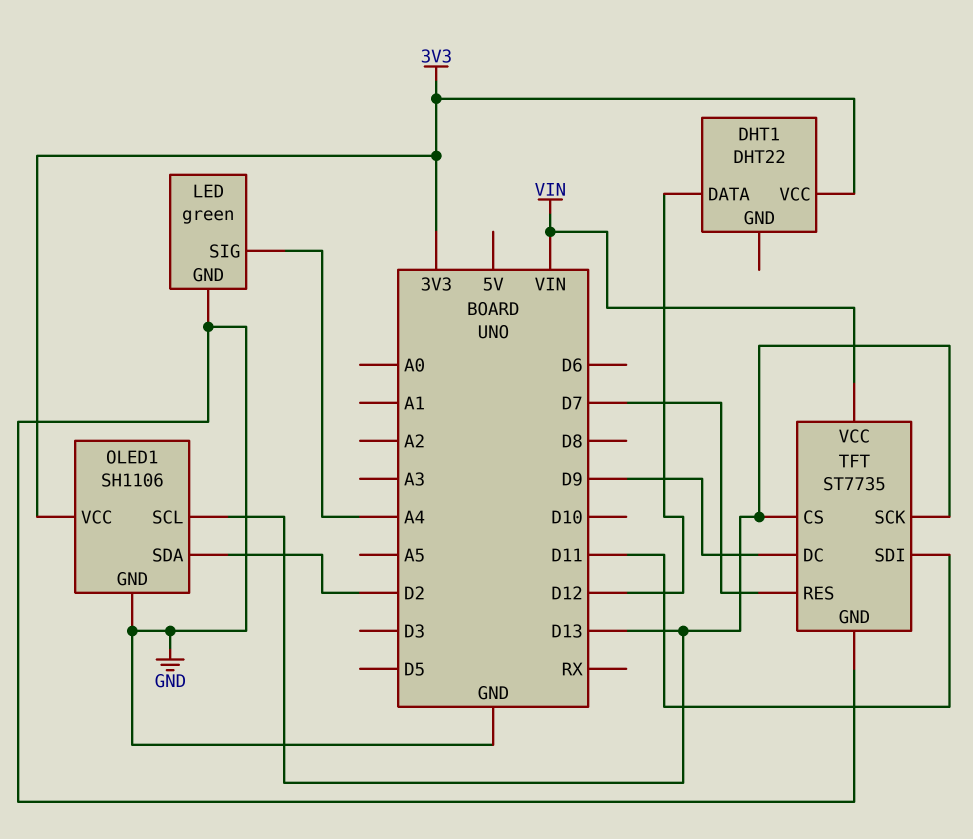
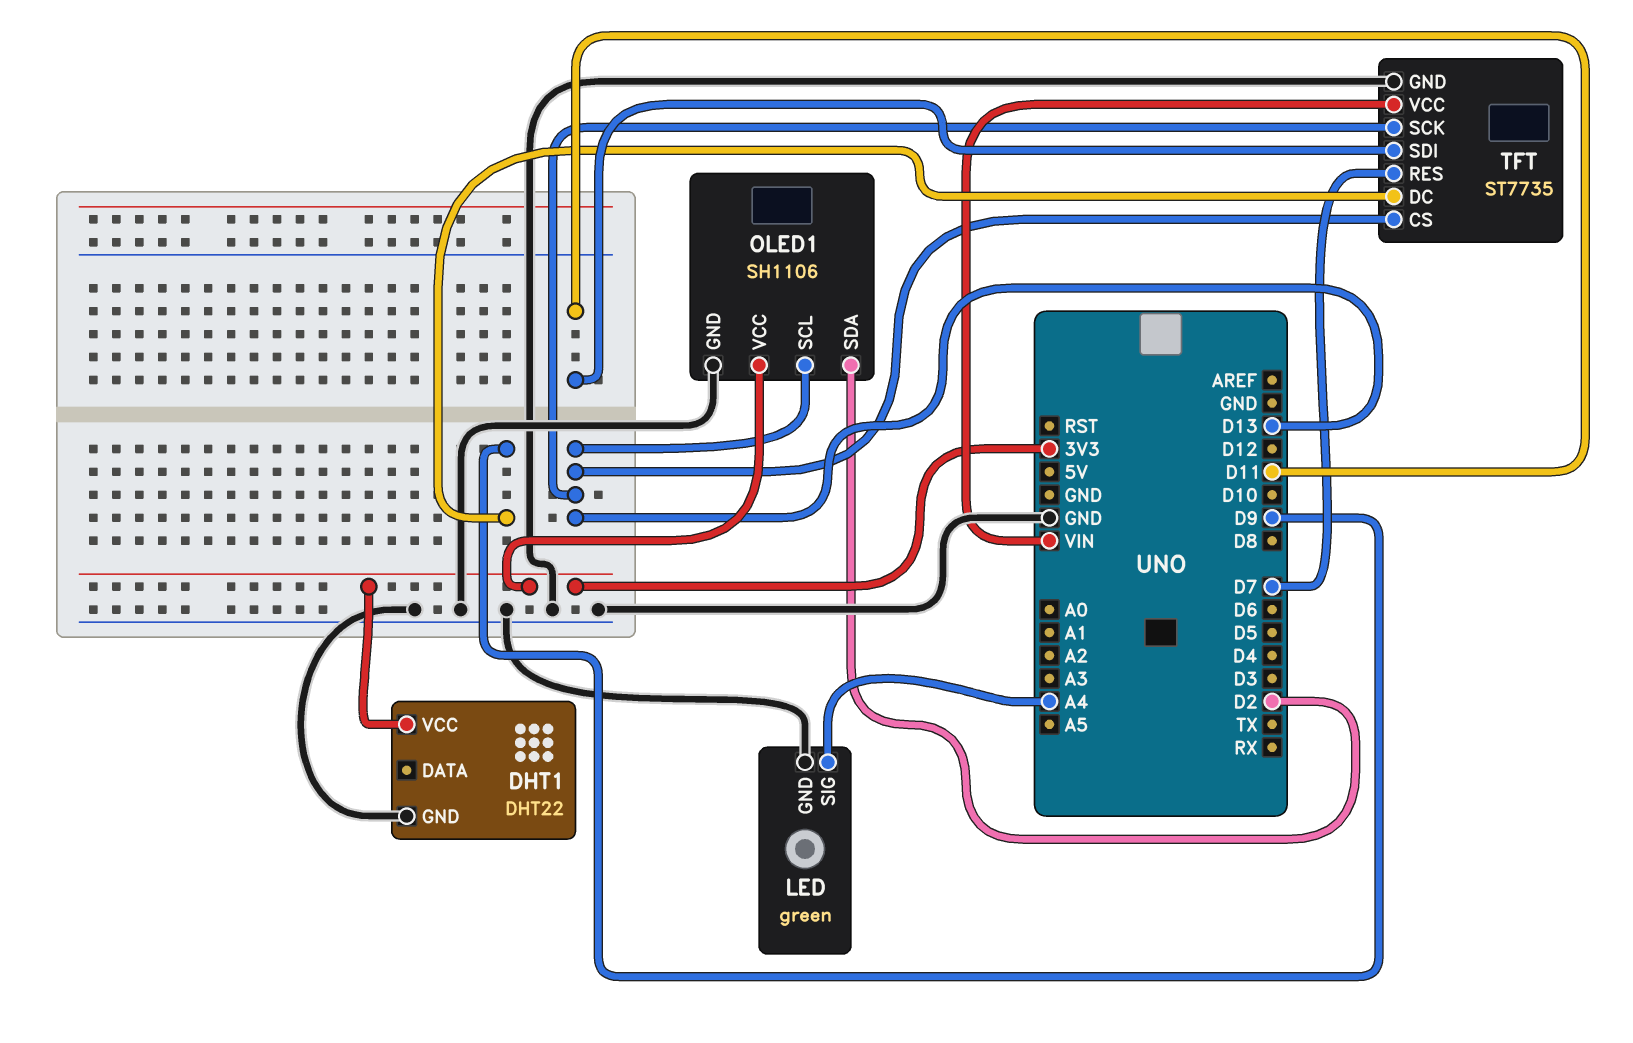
DHT1 pin DATA: D12 -> none
DHT1 pin GND: none -> GND

